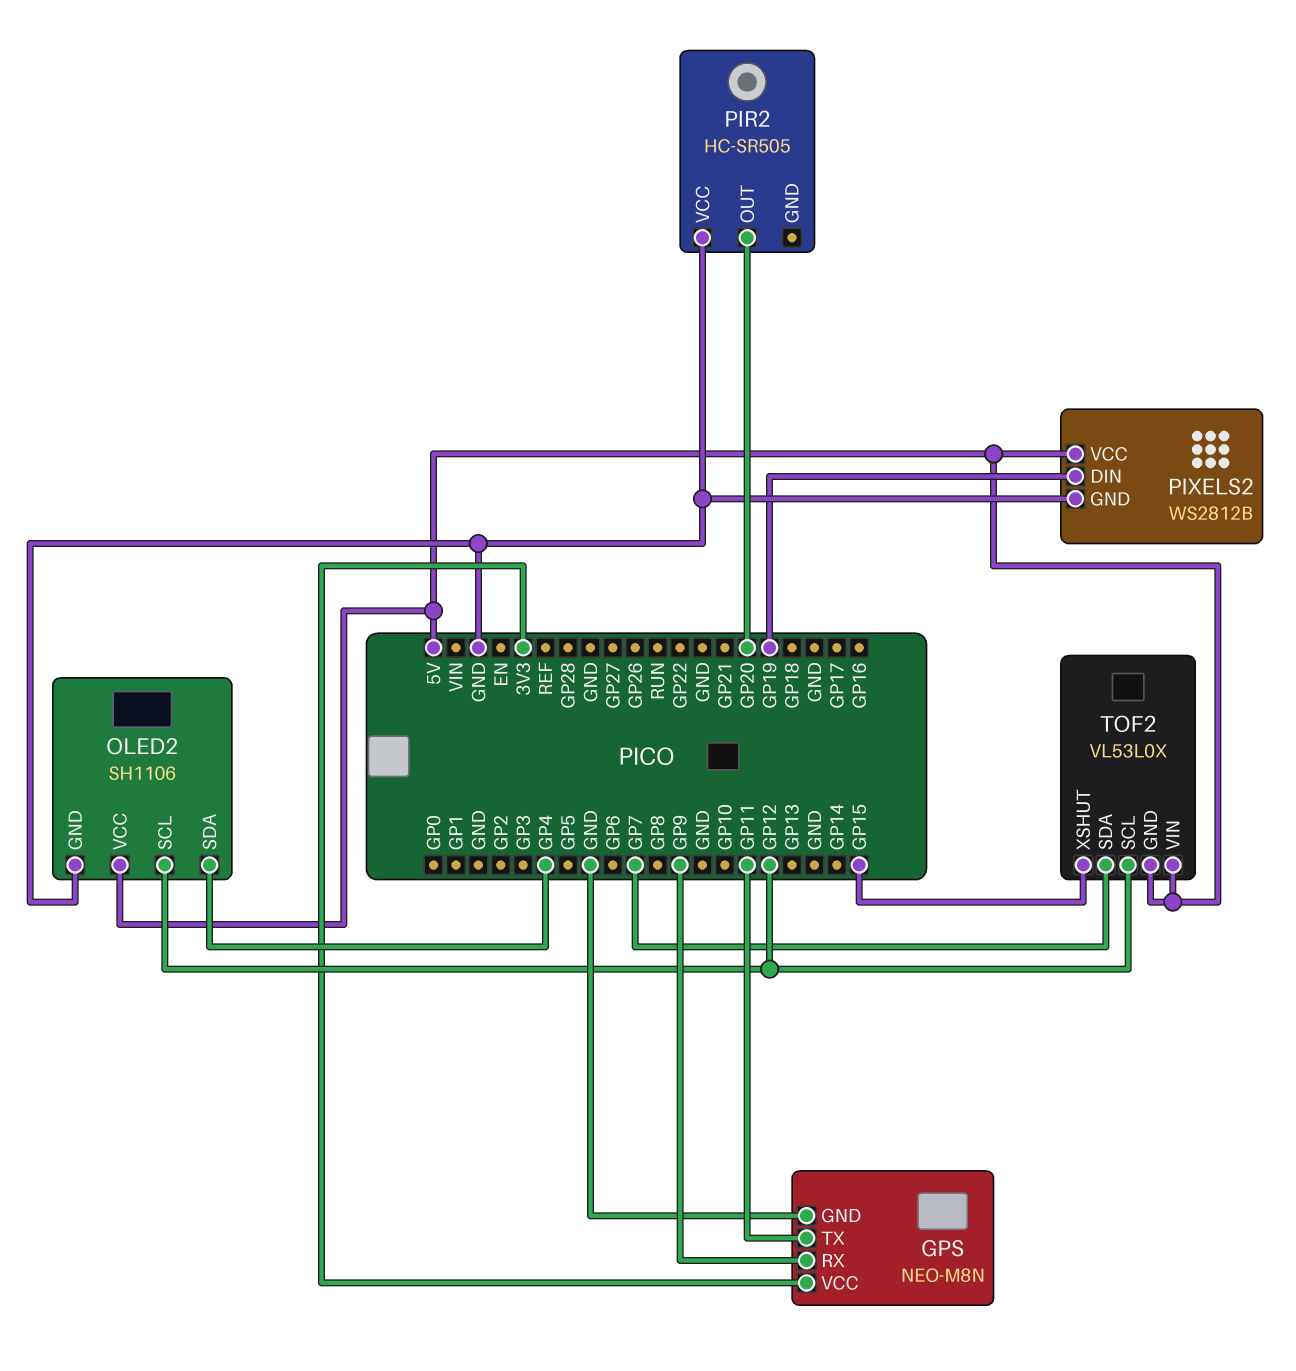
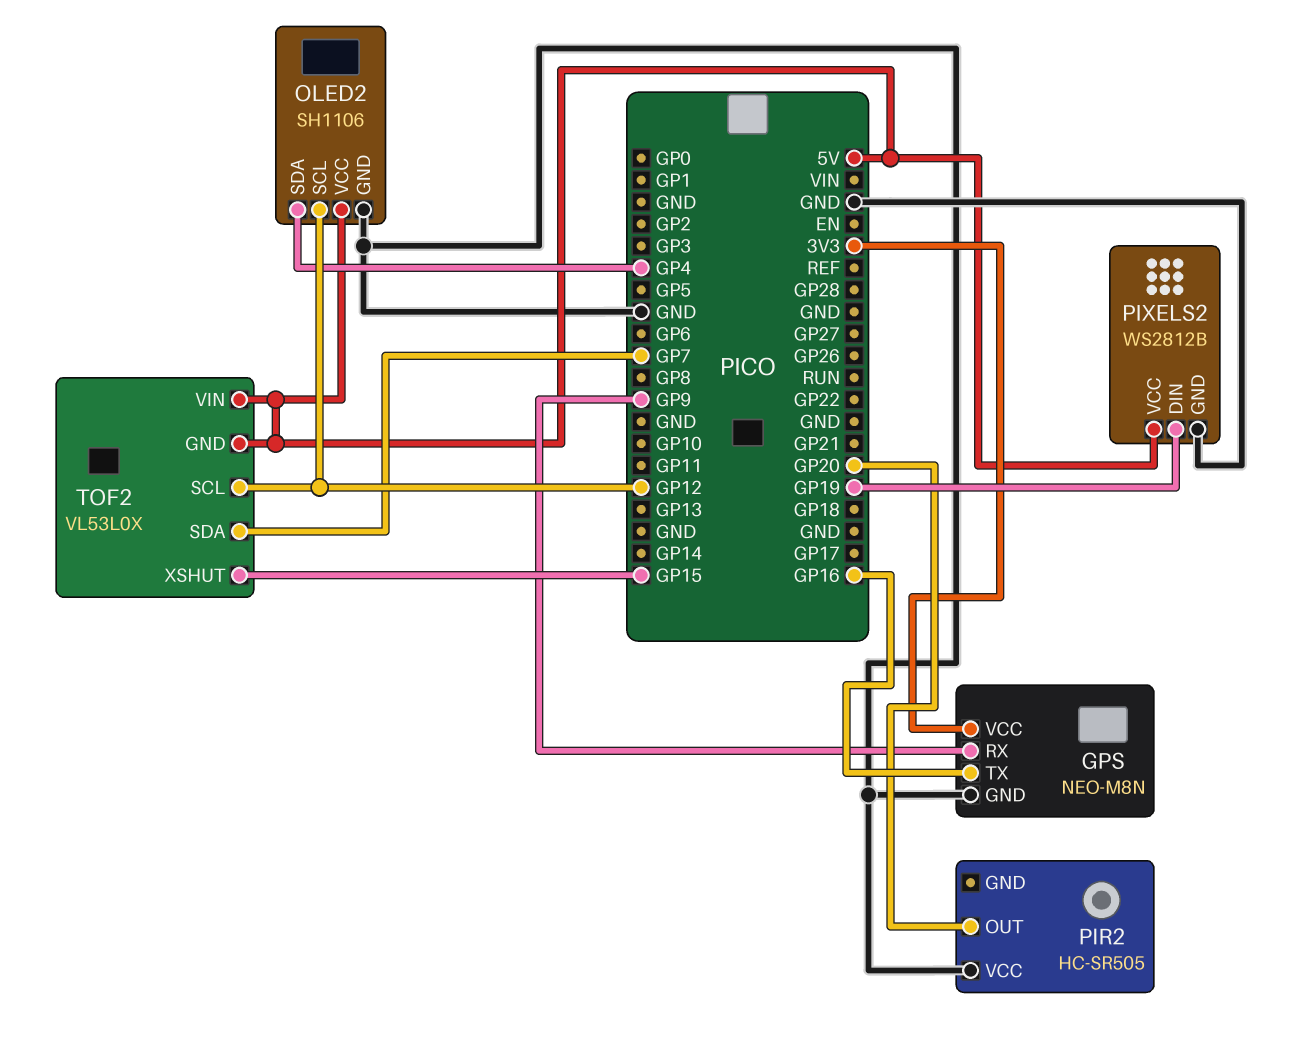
GPS pin TX: GP11 -> GP16

